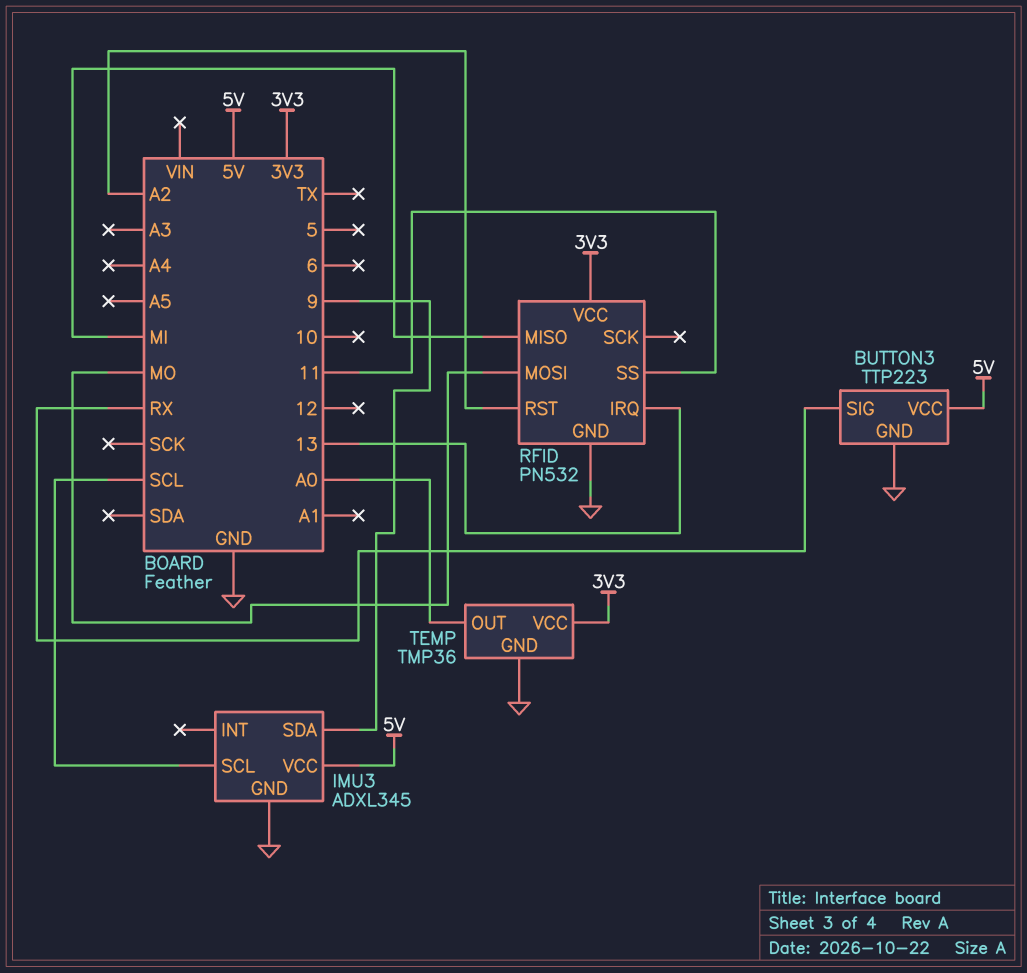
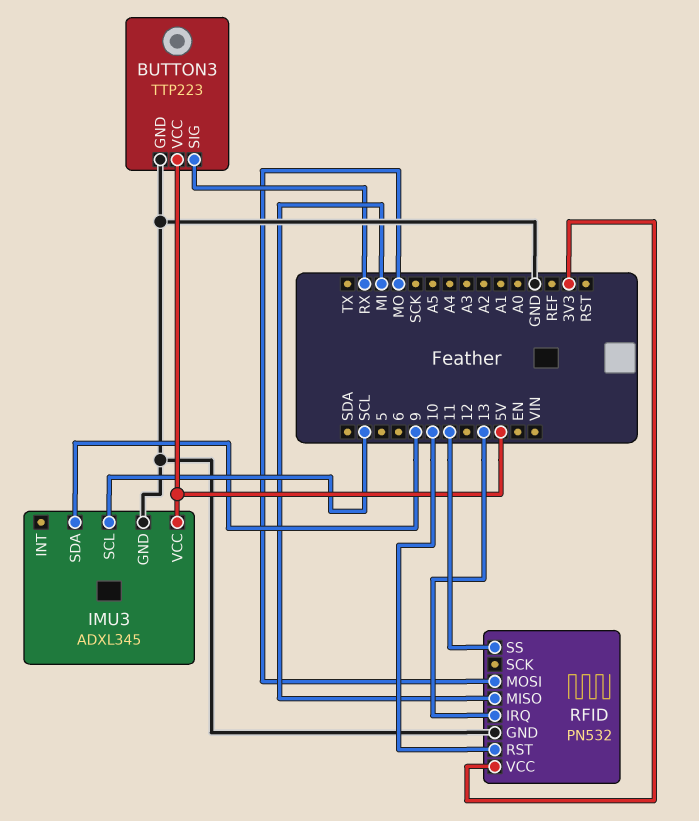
RFID pin RST: A2 -> 10
TEMP: TMP36 -> none
TEMP pin GND: GND -> none
TEMP pin OUT: A0 -> none
TEMP pin VCC: 3V3 -> none

